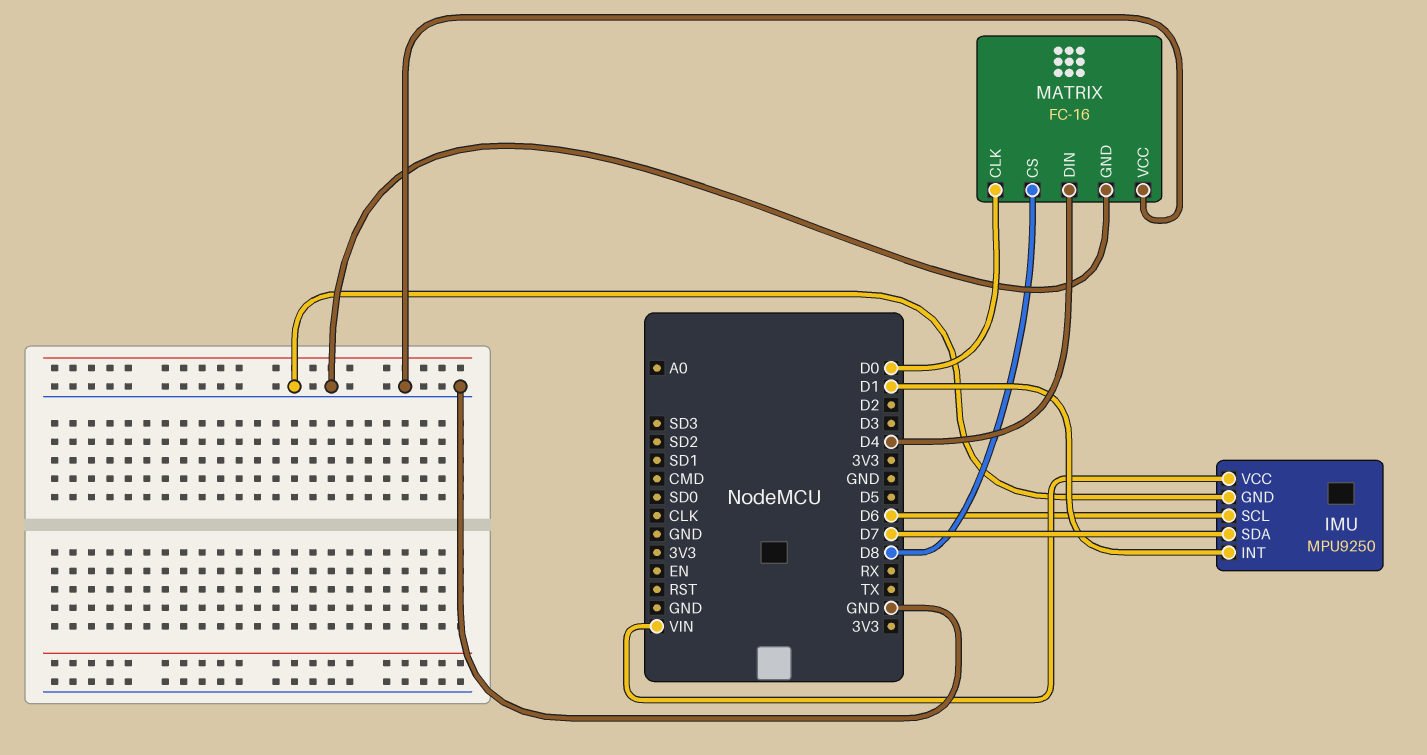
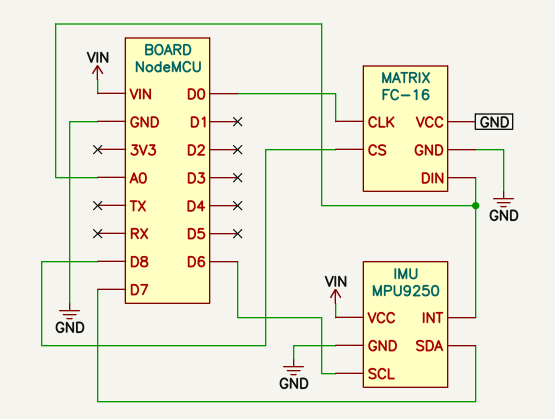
IMU pin INT: D1 -> A0
MATRIX pin DIN: D4 -> A0

